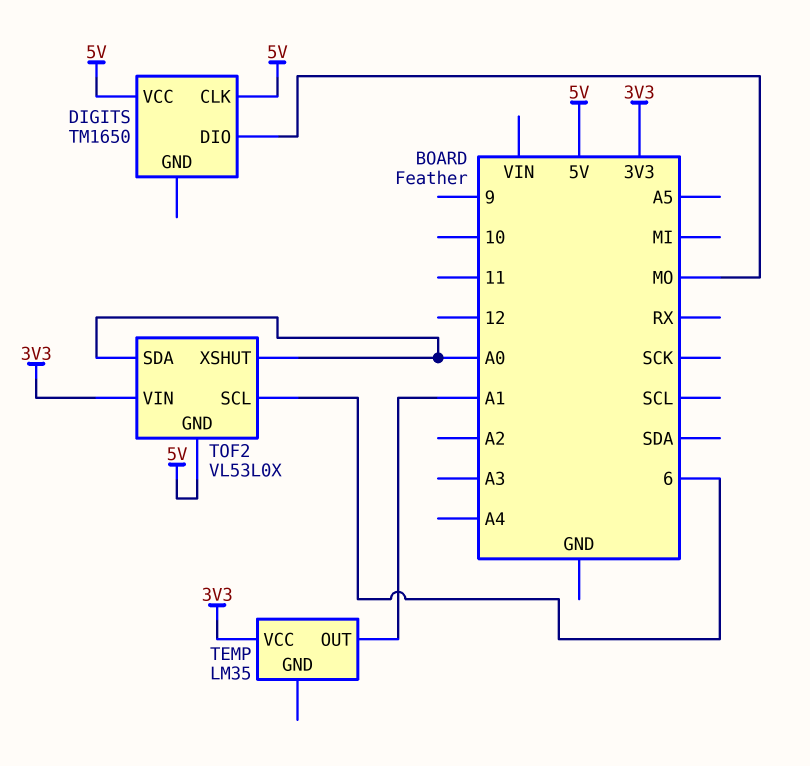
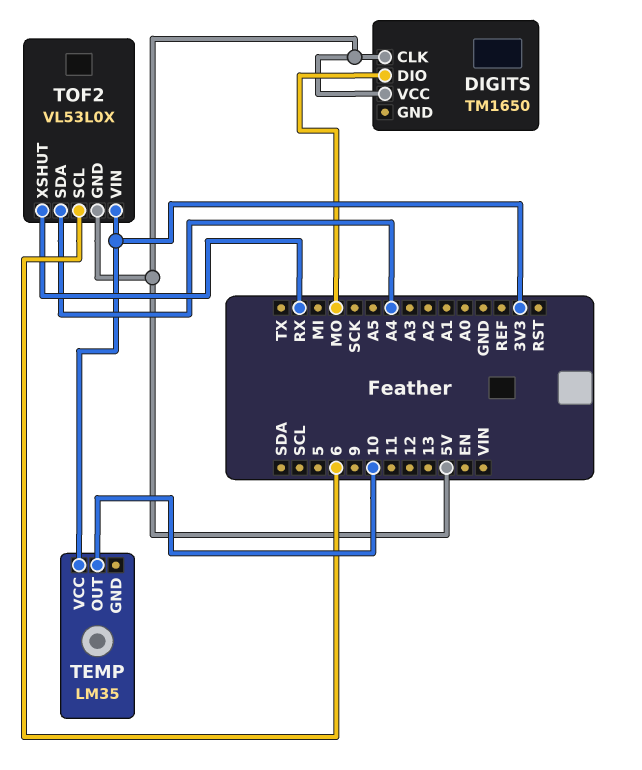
TEMP pin OUT: A1 -> 10
TOF2 pin SDA: A0 -> A4
TOF2 pin XSHUT: A0 -> RX

